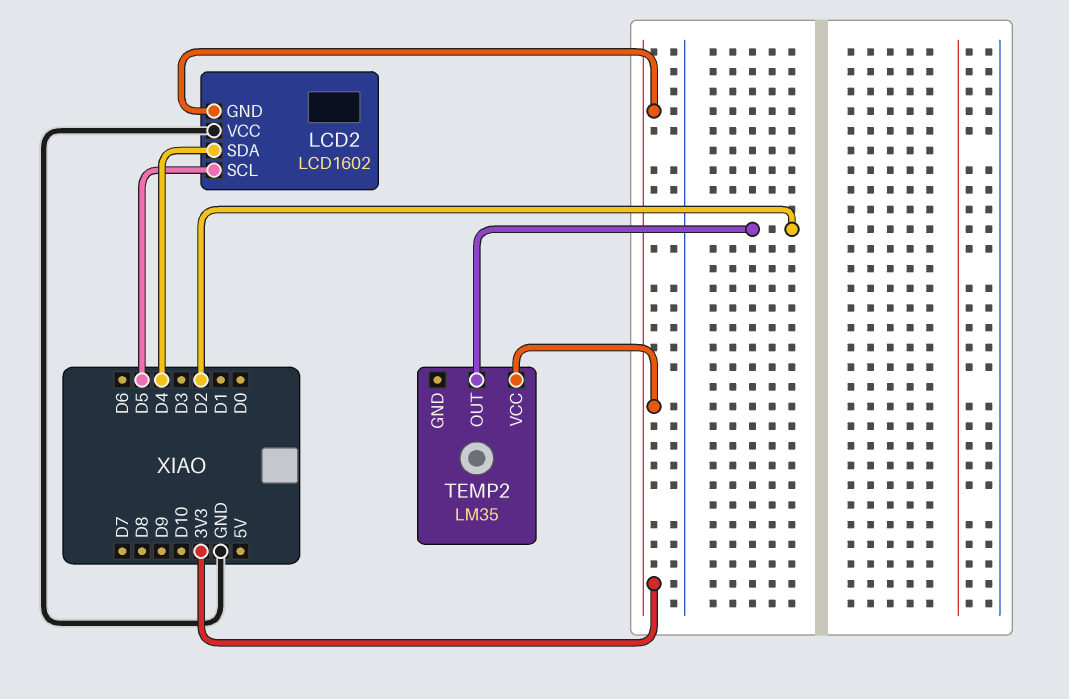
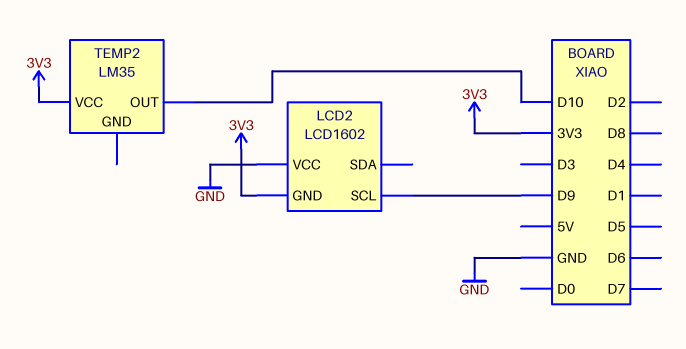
LCD2 pin SCL: D5 -> D9
LCD2 pin SDA: D4 -> none
TEMP2 pin OUT: D2 -> D10

